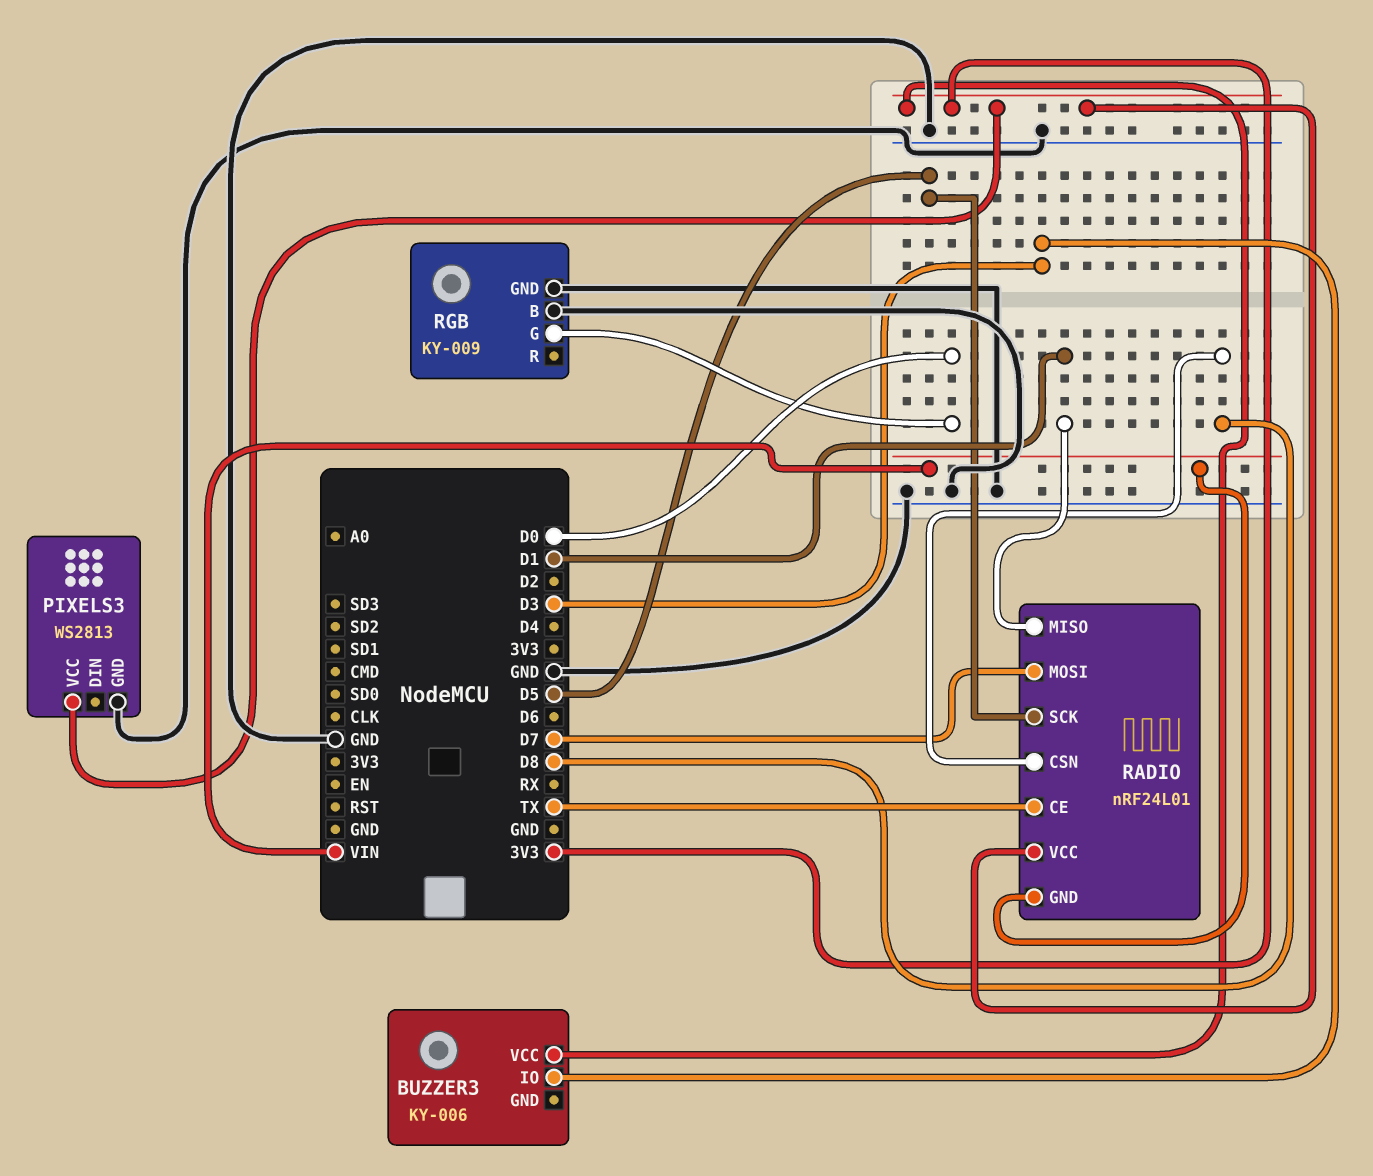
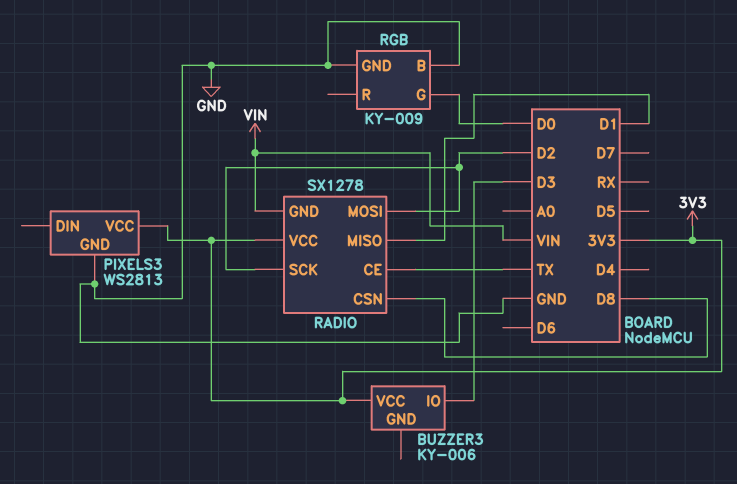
RADIO: nRF24L01 -> SX1278
RADIO pin MOSI: D7 -> D2
RADIO pin SCK: D5 -> D2

